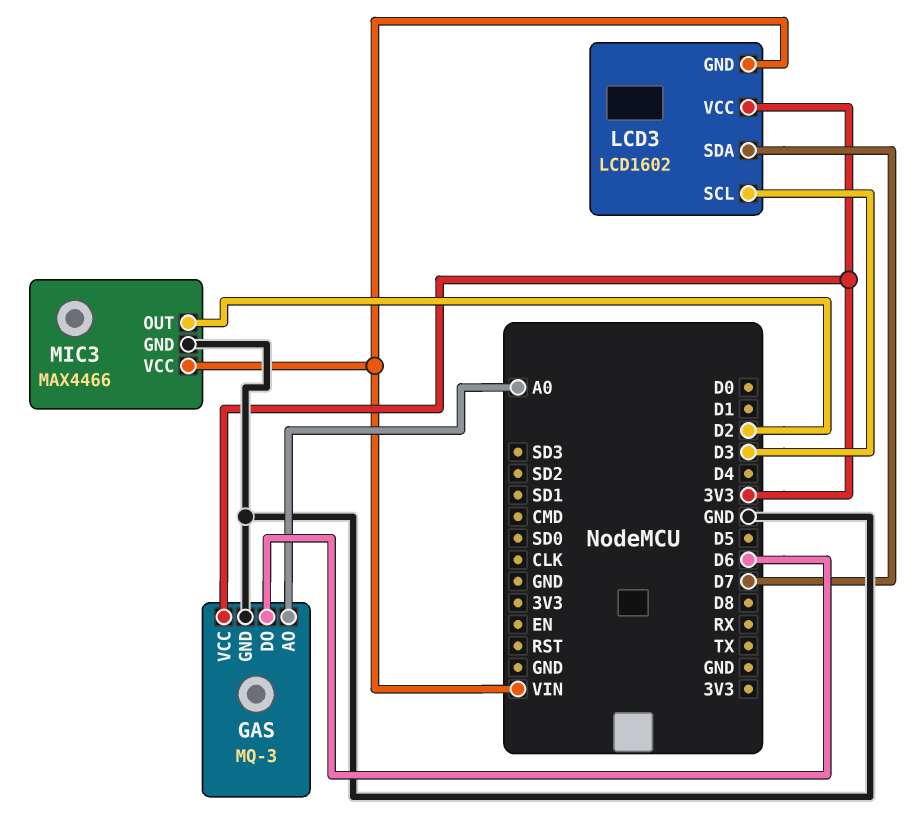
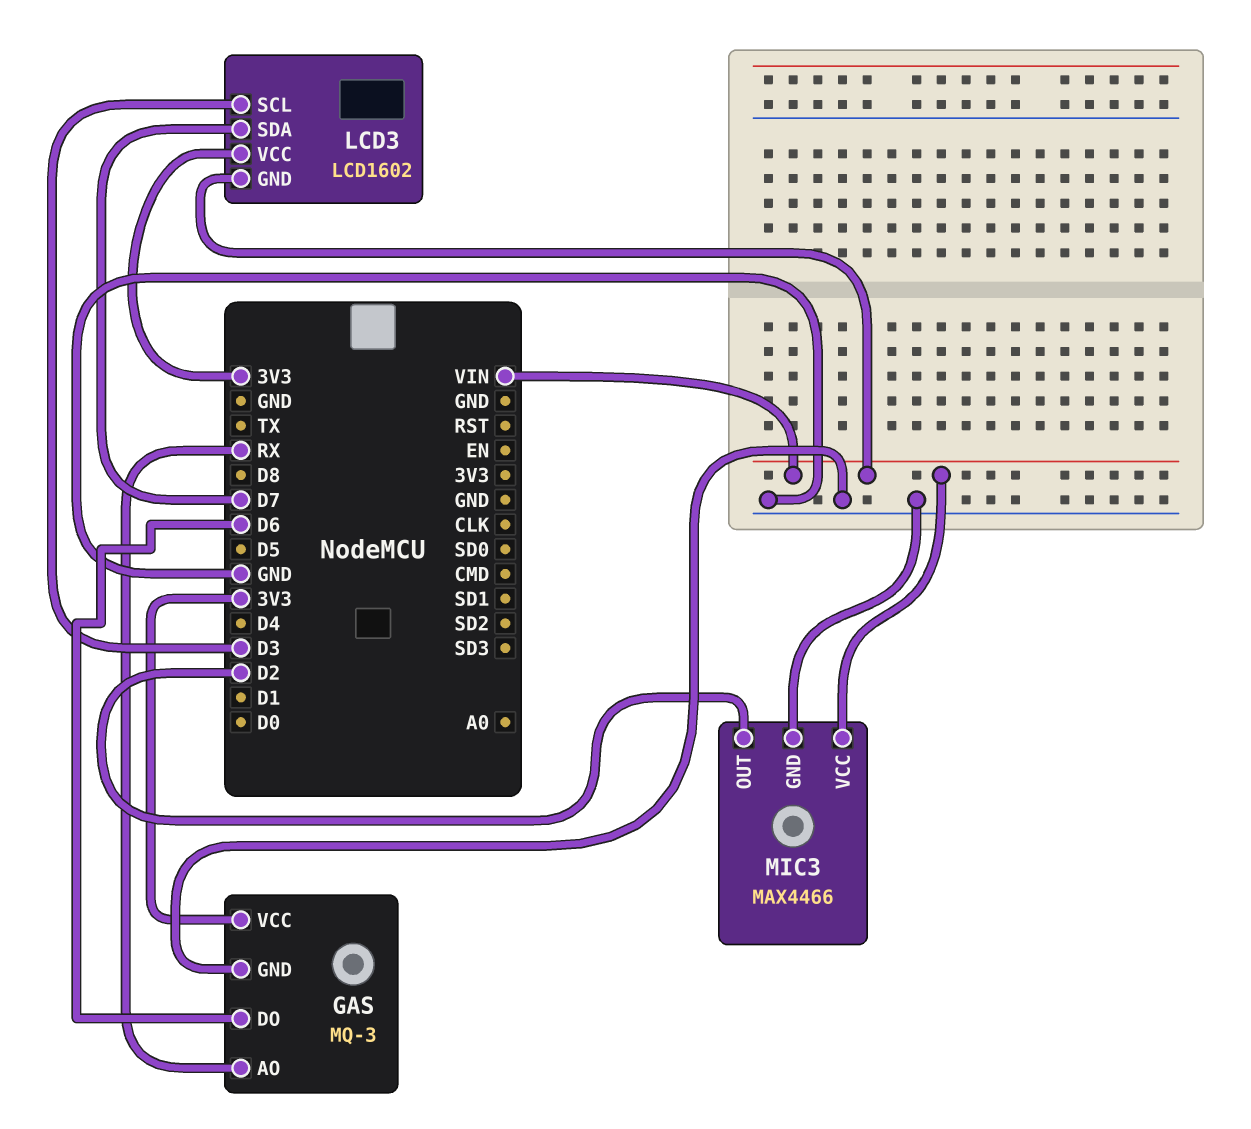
GAS pin AO: A0 -> RX

